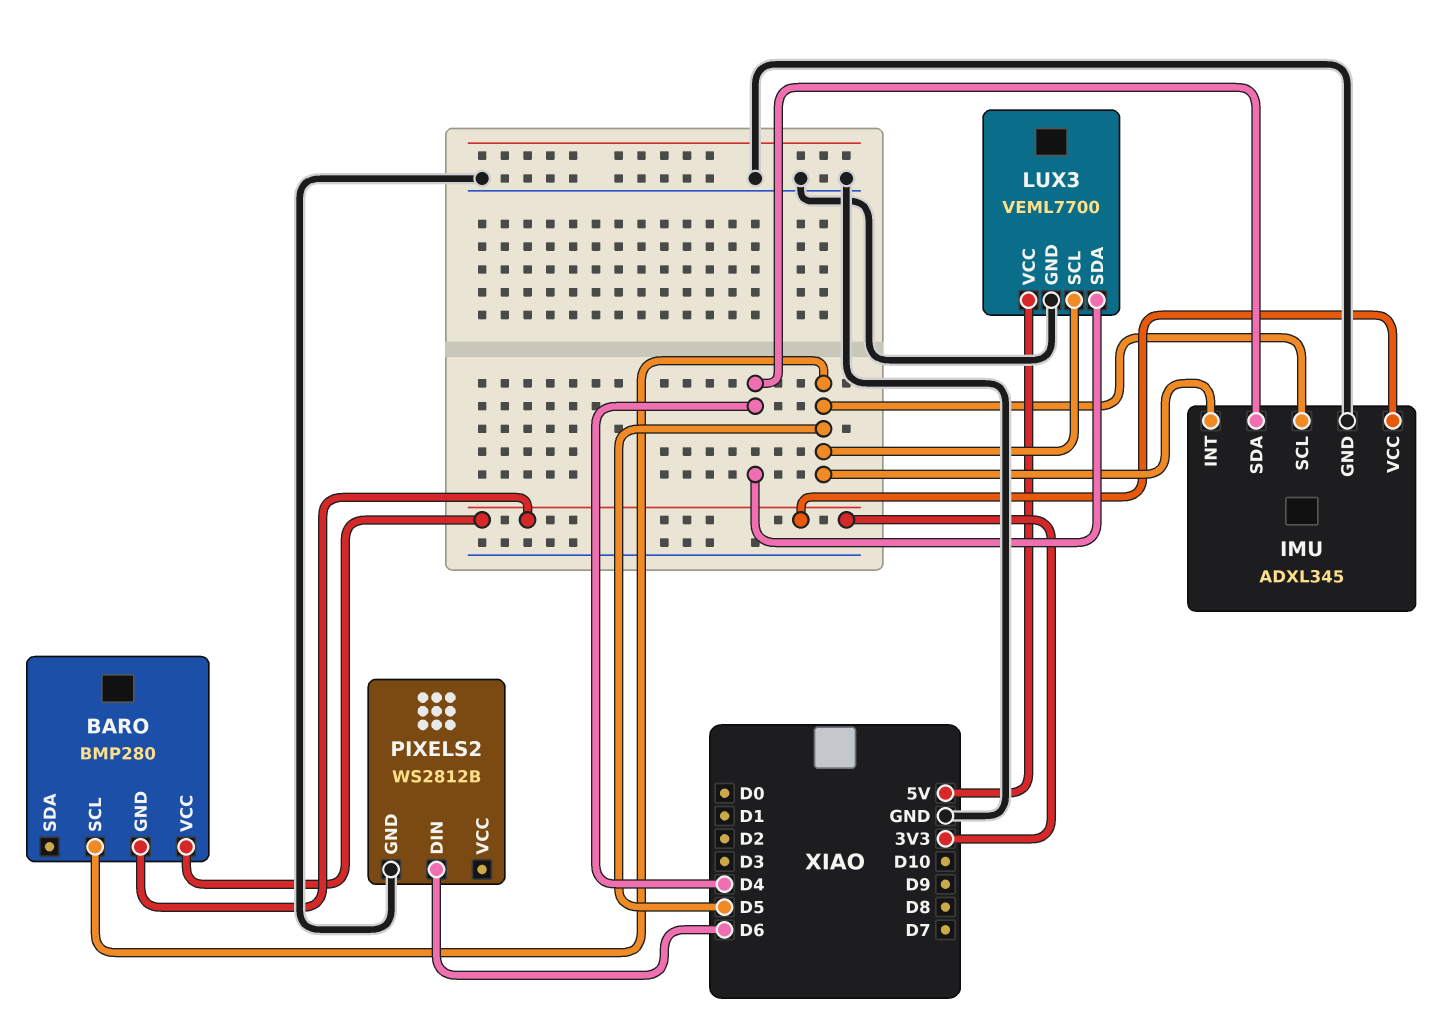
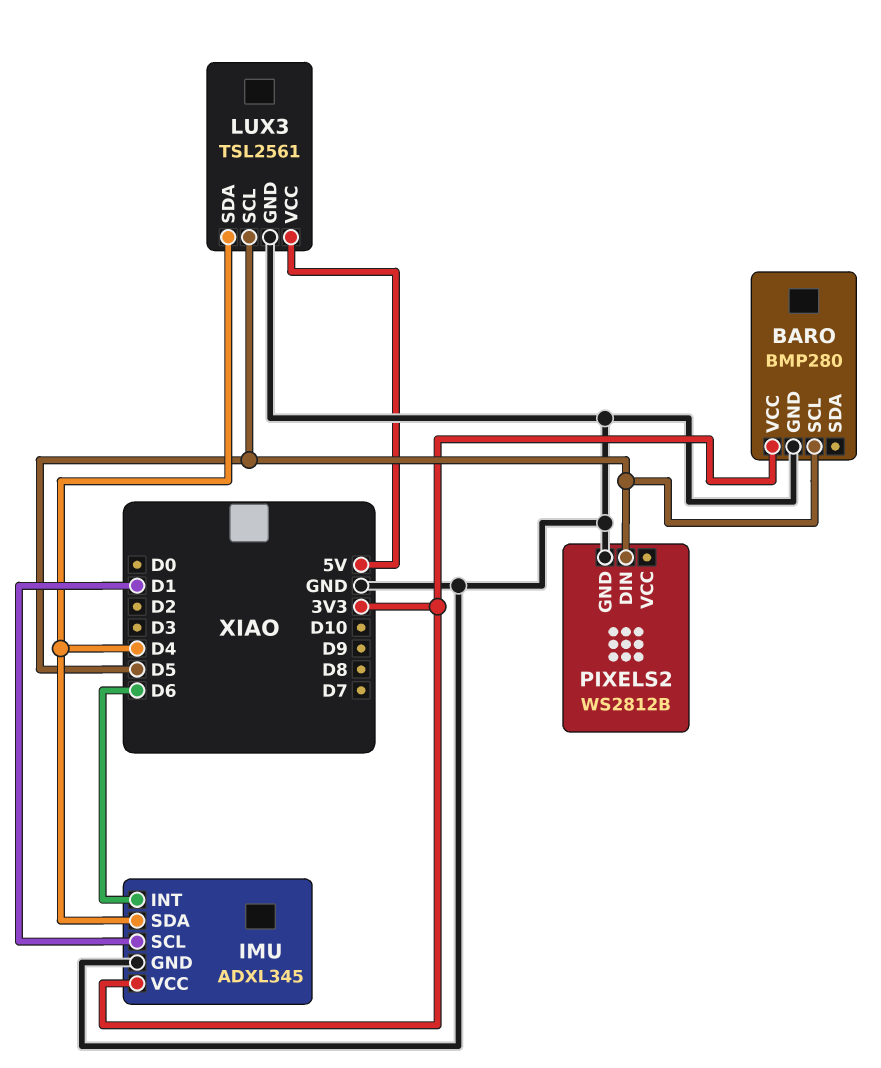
BARO pin GND: 3V3 -> GND
IMU pin INT: D5 -> D6
IMU pin SCL: D5 -> D1
LUX3: VEML7700 -> TSL2561
PIXELS2 pin DIN: D6 -> D5

